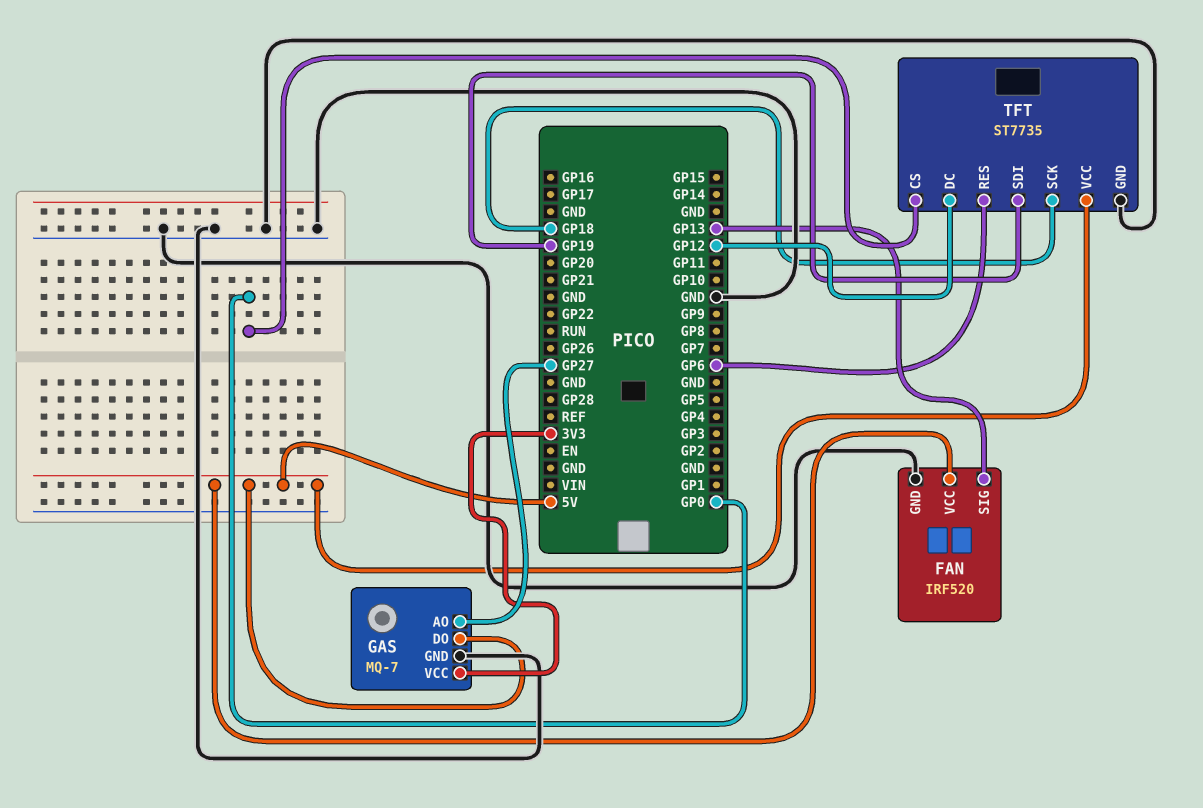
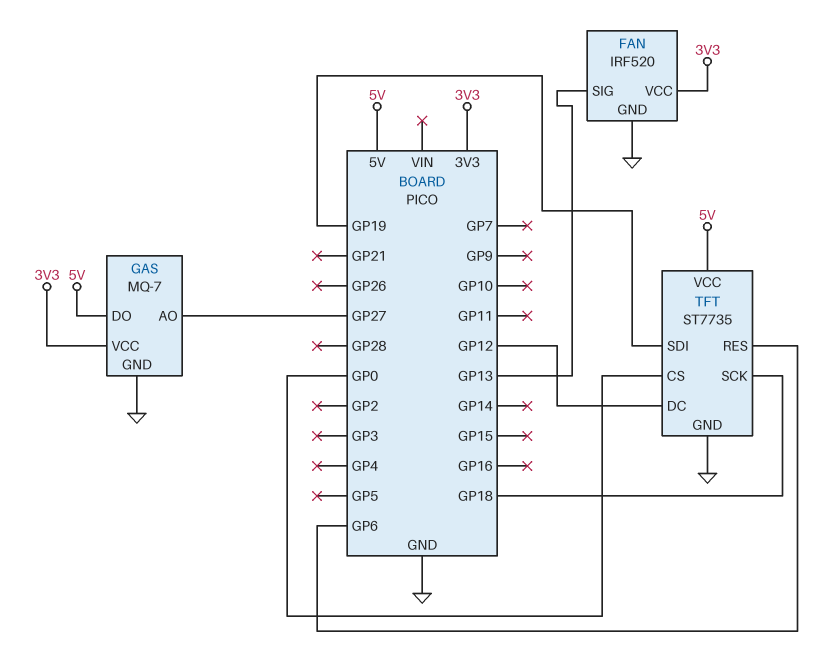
FAN pin VCC: 5V -> 3V3

